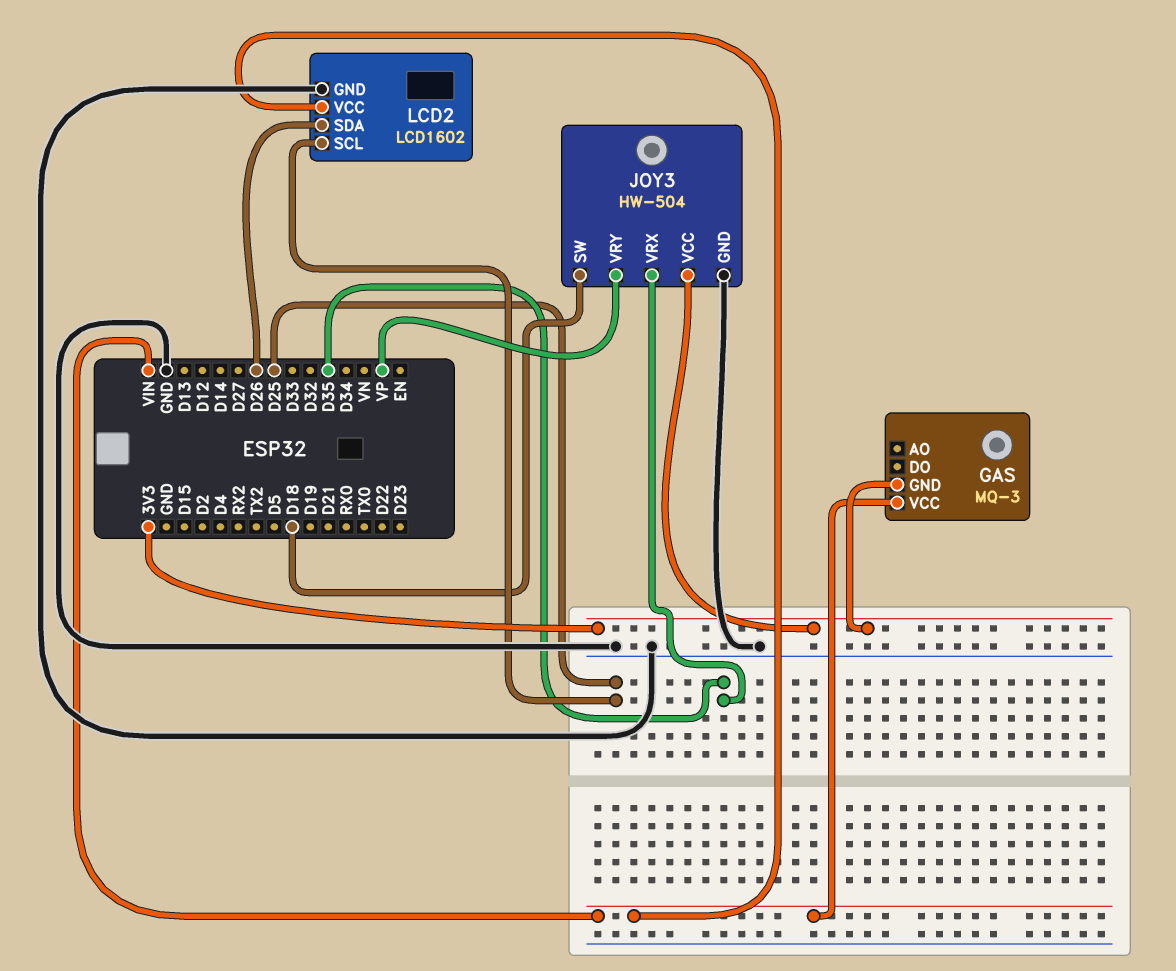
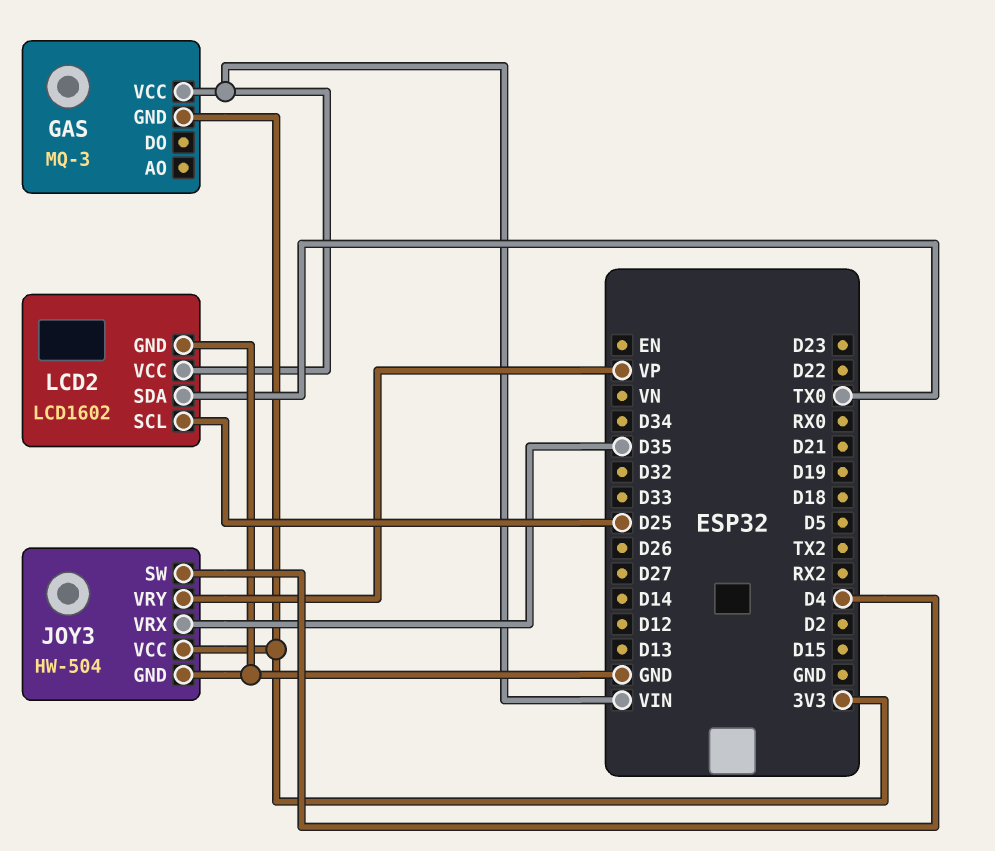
JOY3 pin SW: D18 -> D4
LCD2 pin SDA: D26 -> TX0

